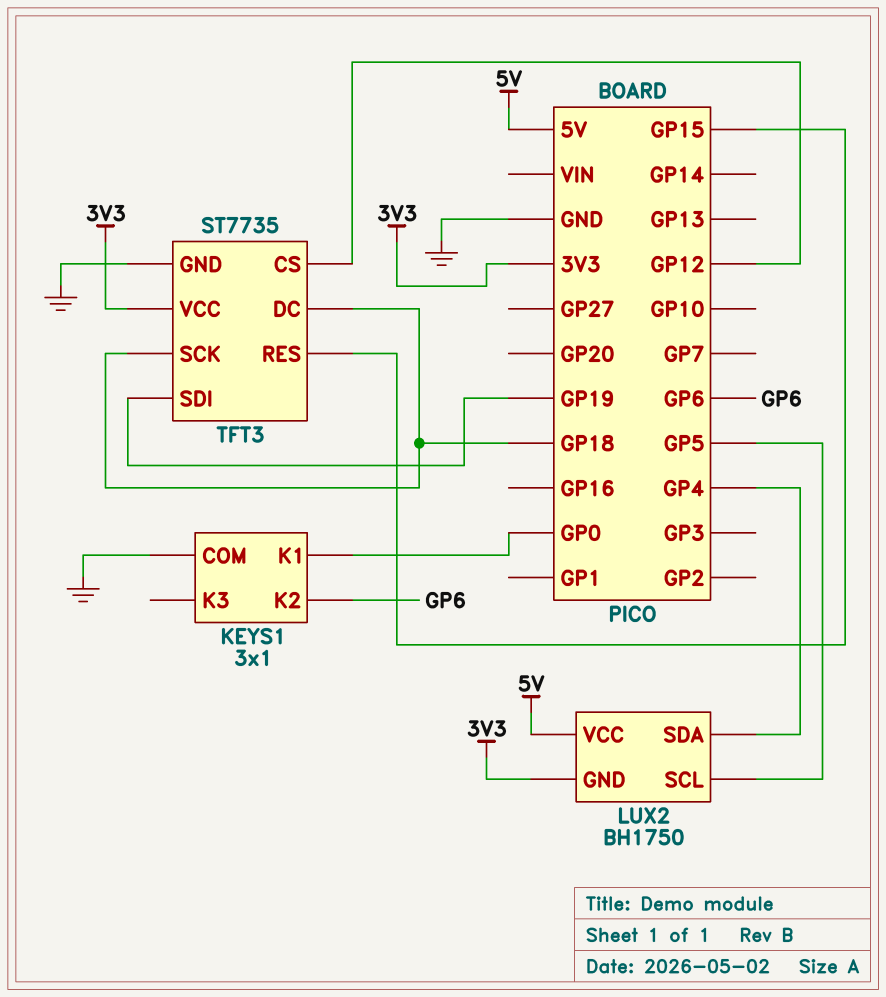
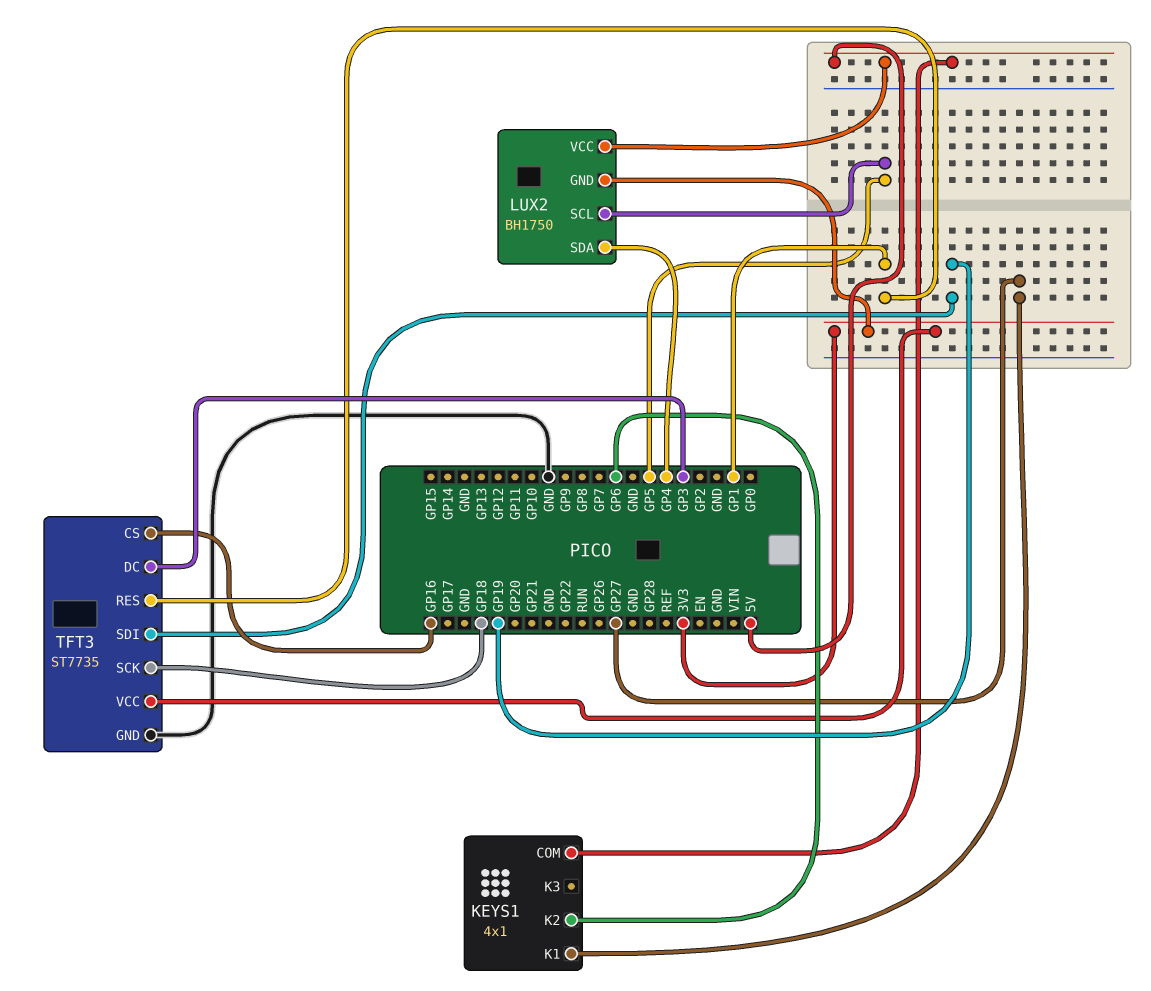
KEYS1: 3x1 -> 4x1
KEYS1 pin COM: GND -> 5V
KEYS1 pin K1: GP0 -> GP27
TFT3 pin CS: GP12 -> GP16
TFT3 pin DC: GP18 -> GP3
TFT3 pin RES: GP15 -> GP1

